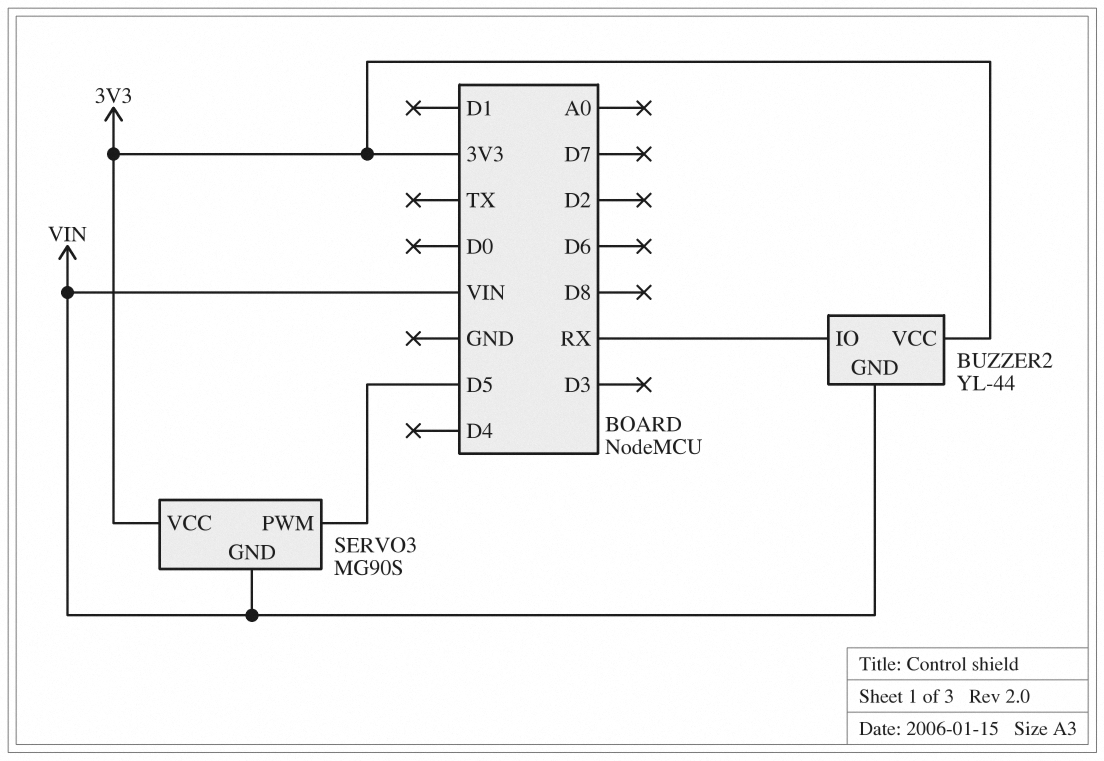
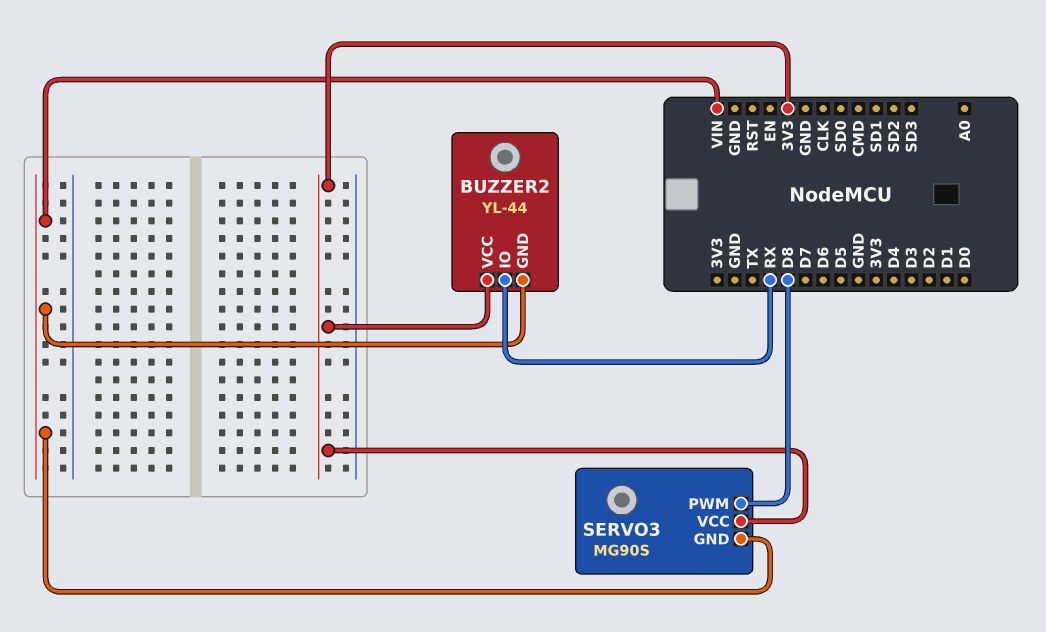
SERVO3 pin PWM: D5 -> D8

